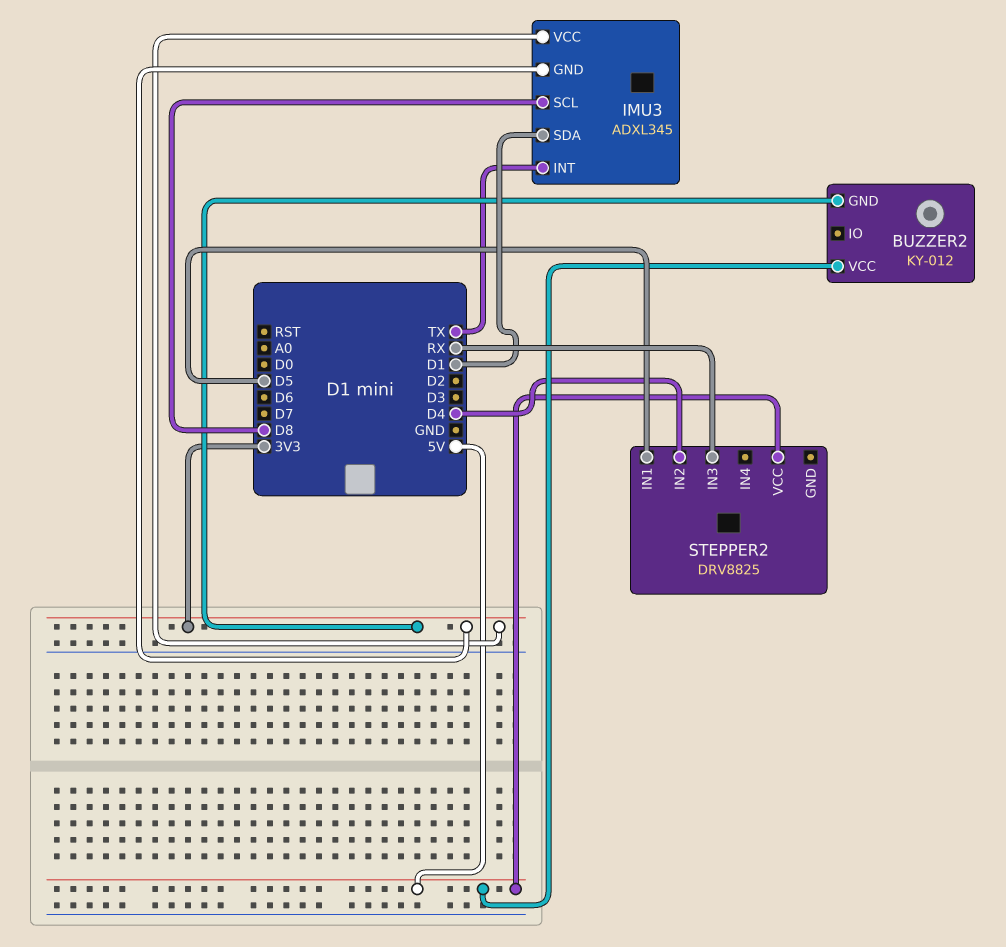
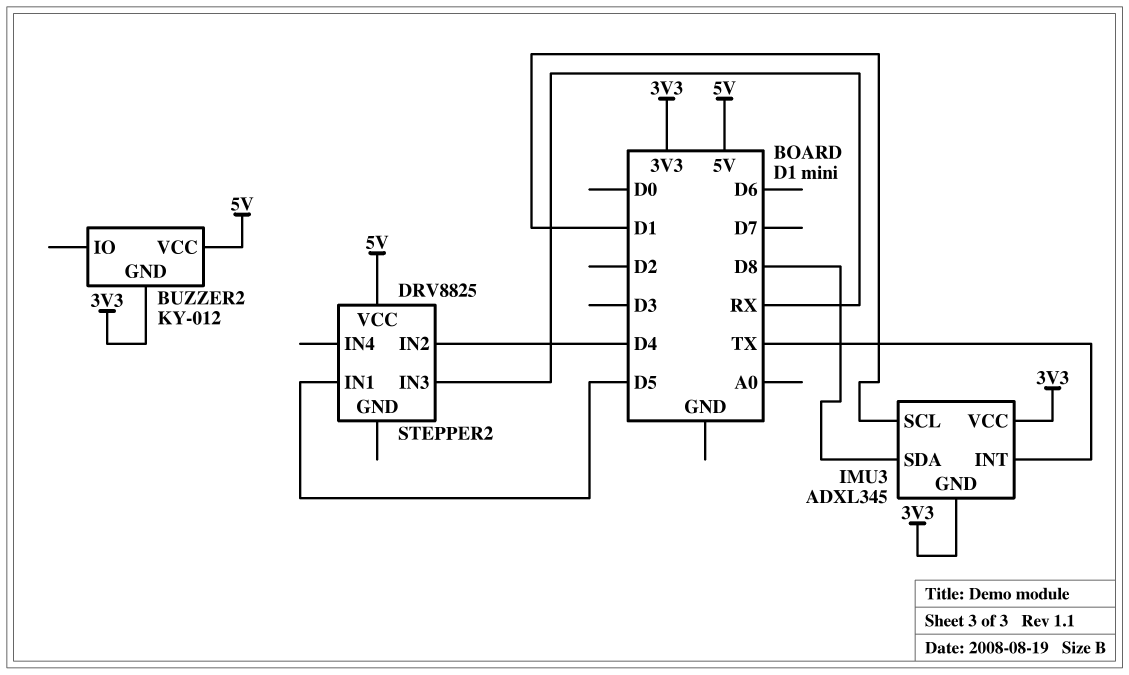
IMU3 pin SCL: D8 -> D1
IMU3 pin SDA: D1 -> D8

